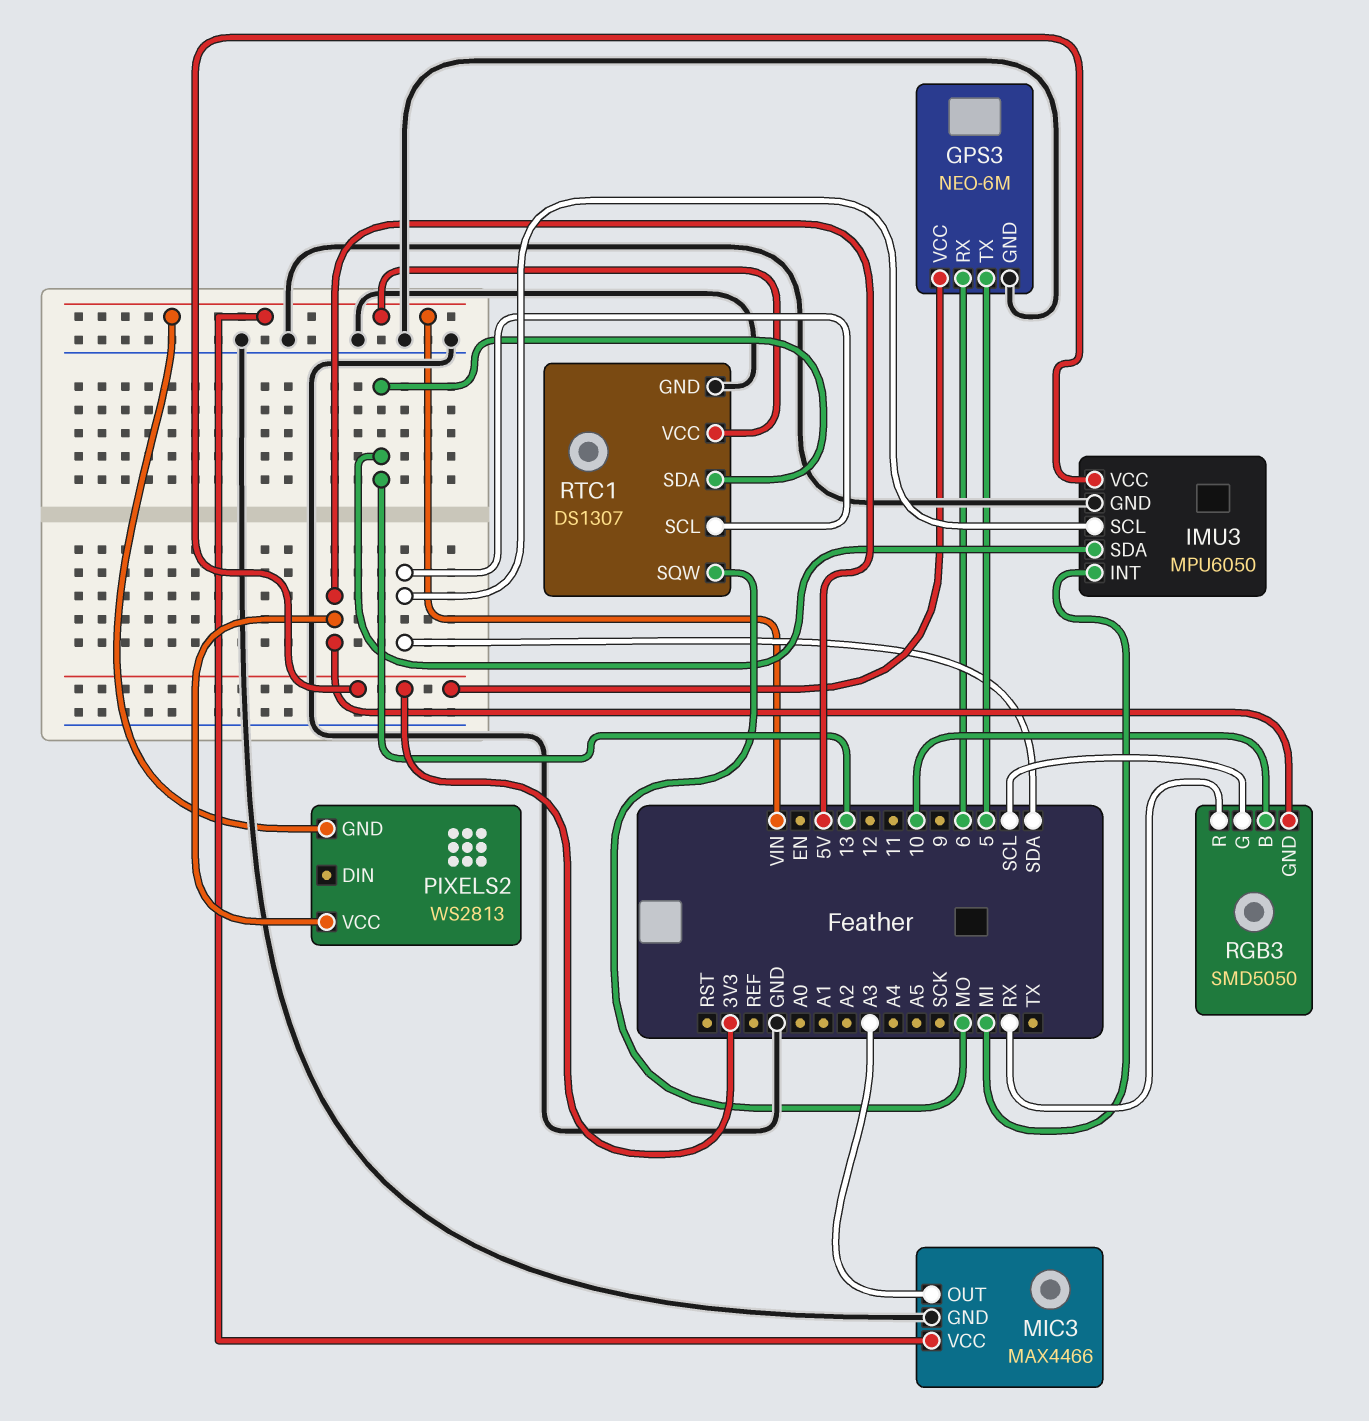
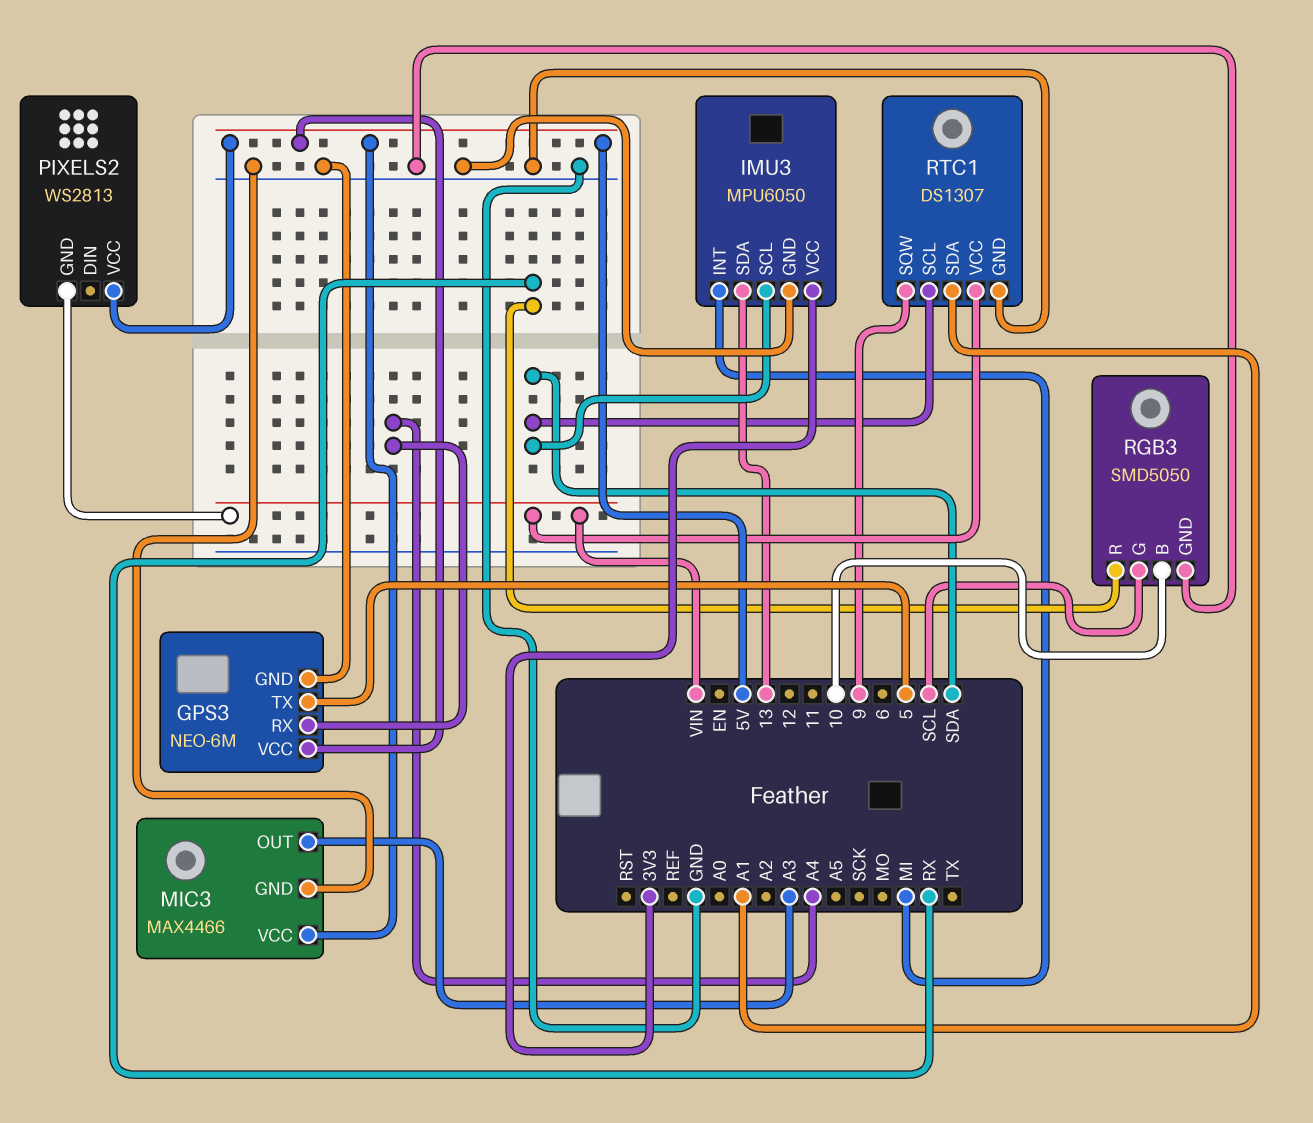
GPS3 pin RX: 6 -> A4
GPS3 pin VCC: 3V3 -> 5V
MIC3 pin VCC: VIN -> 5V
RGB3 pin GND: 5V -> GND
RTC1 pin SDA: 13 -> A1
RTC1 pin SQW: MO -> 9

